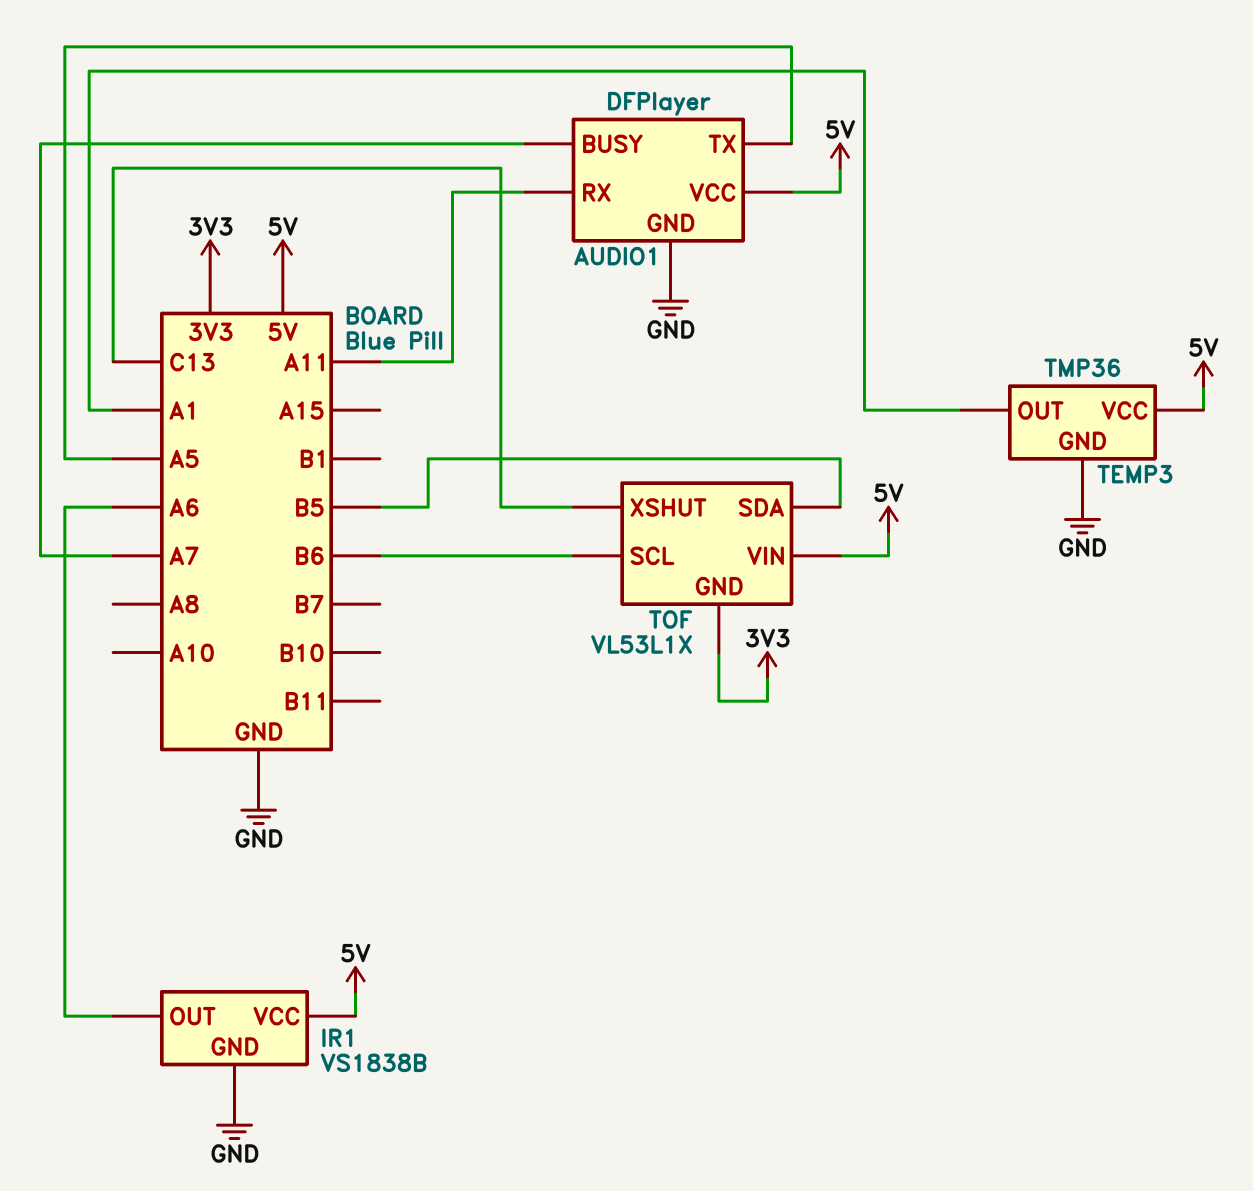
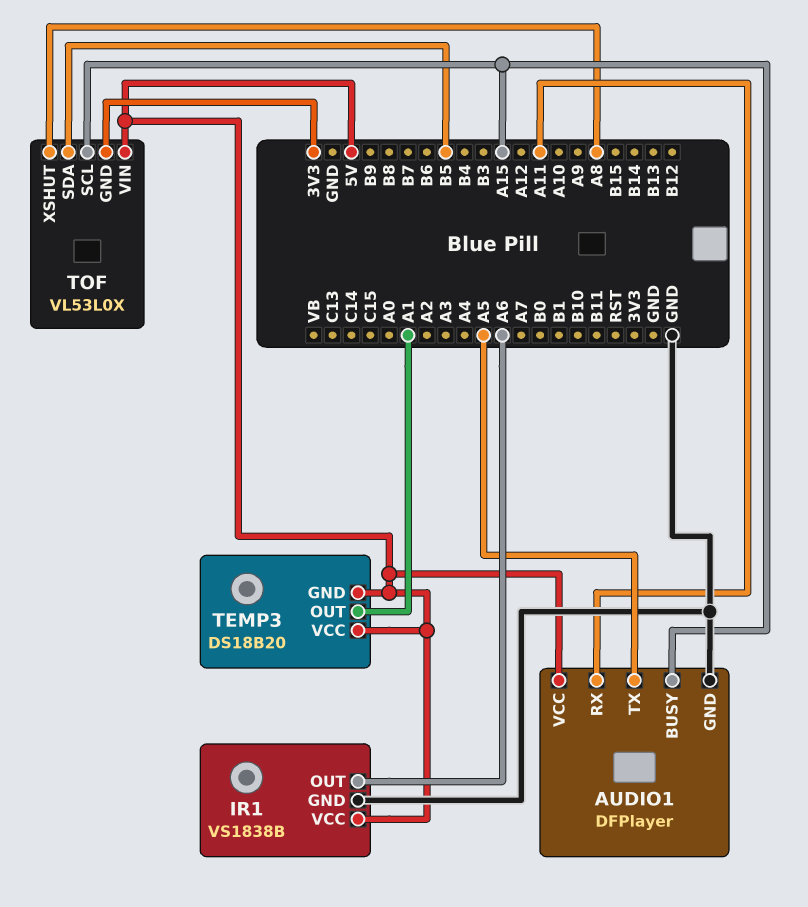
AUDIO1 pin BUSY: A7 -> A15
TEMP3: TMP36 -> DS18B20
TEMP3 pin GND: GND -> 5V
TOF: VL53L1X -> VL53L0X
TOF pin SCL: B6 -> A15
TOF pin XSHUT: C13 -> A8

